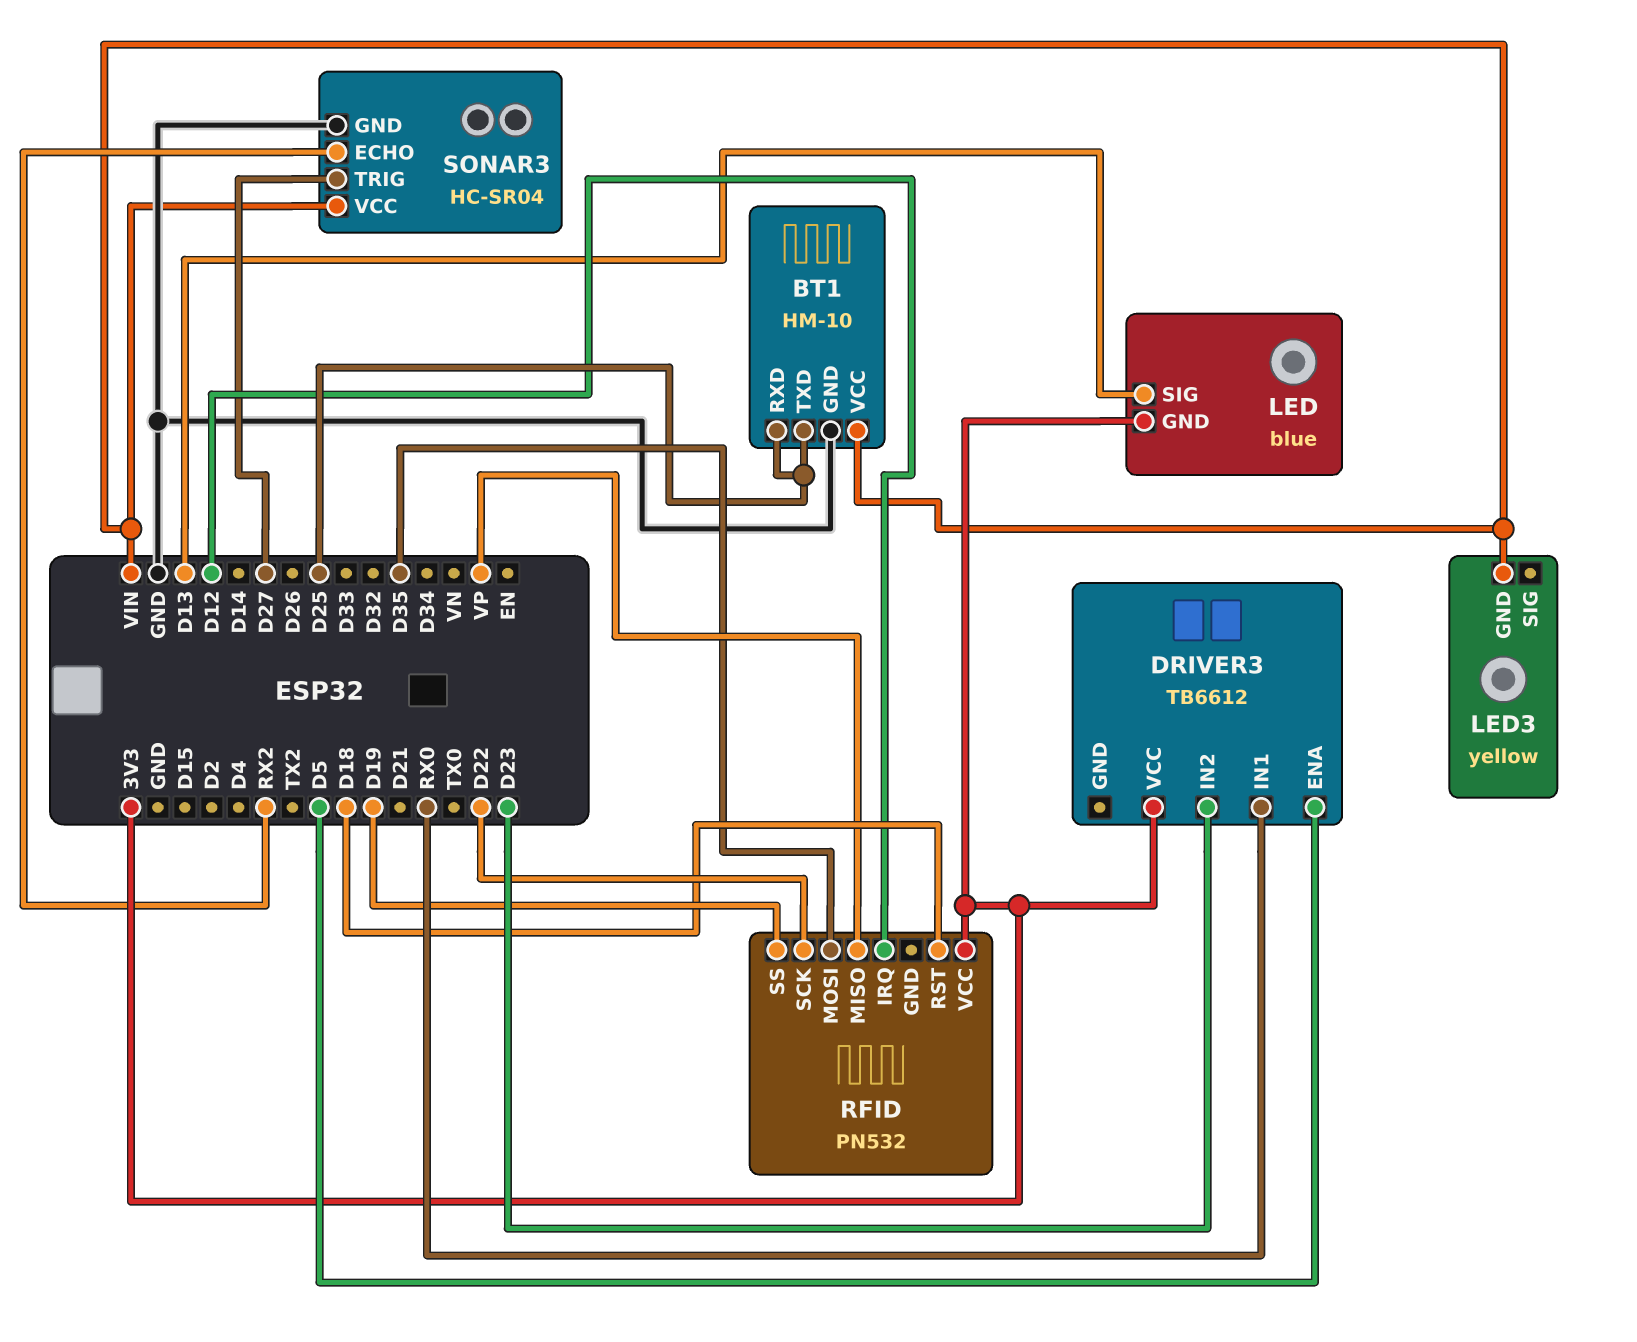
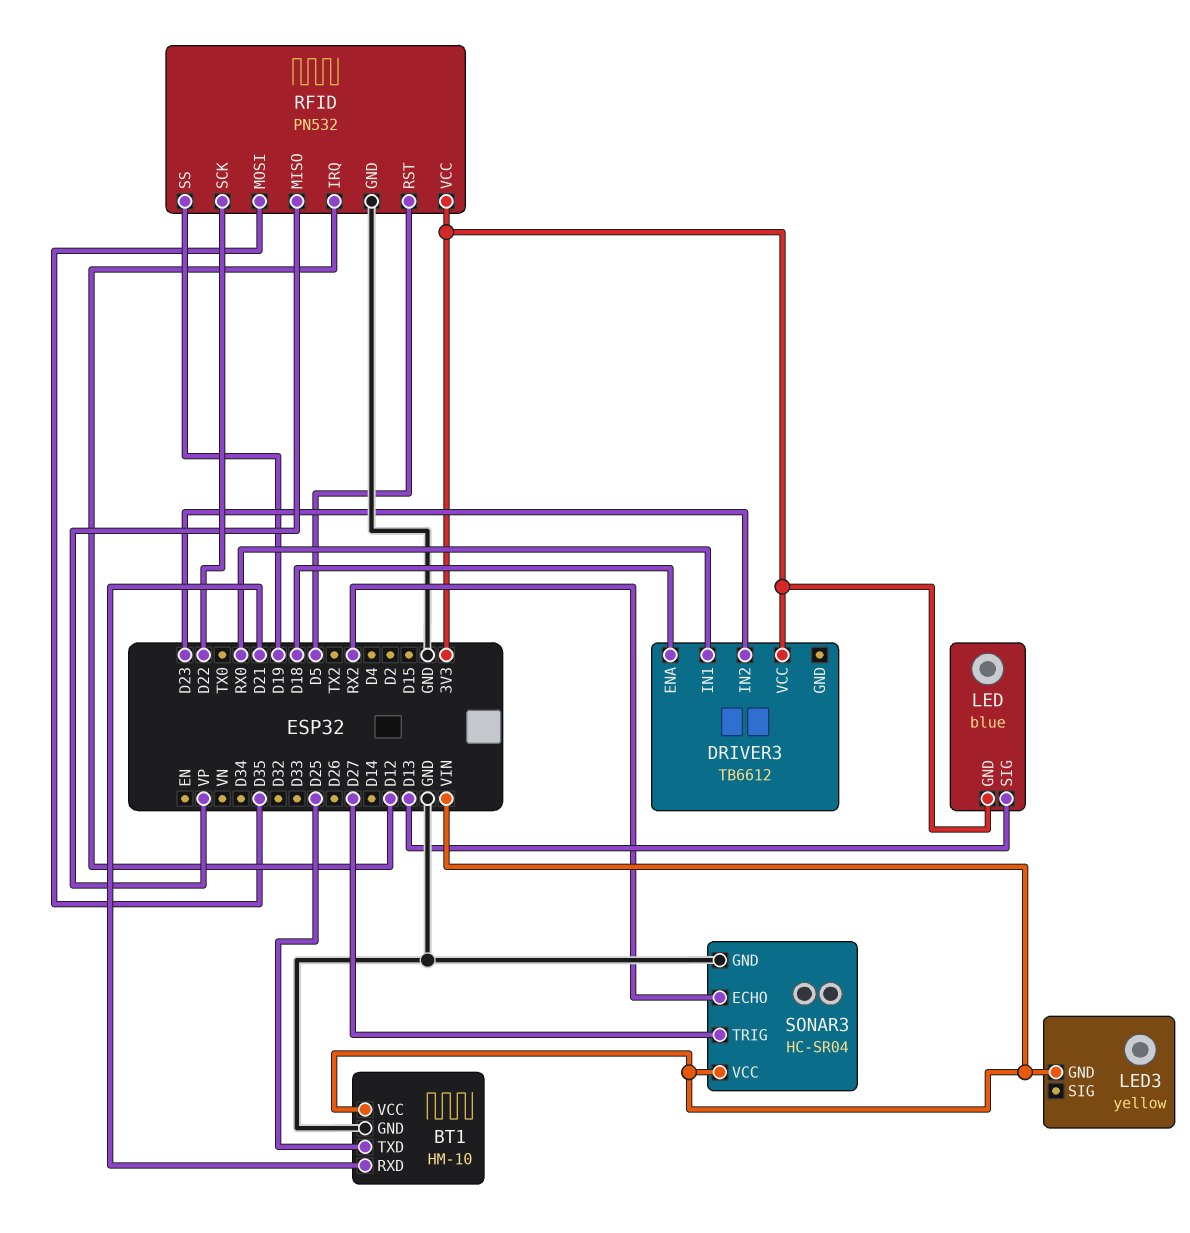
BT1 pin RXD: D25 -> D21
DRIVER3 pin ENA: D5 -> D18
RFID pin GND: none -> GND
RFID pin RST: D18 -> D5

